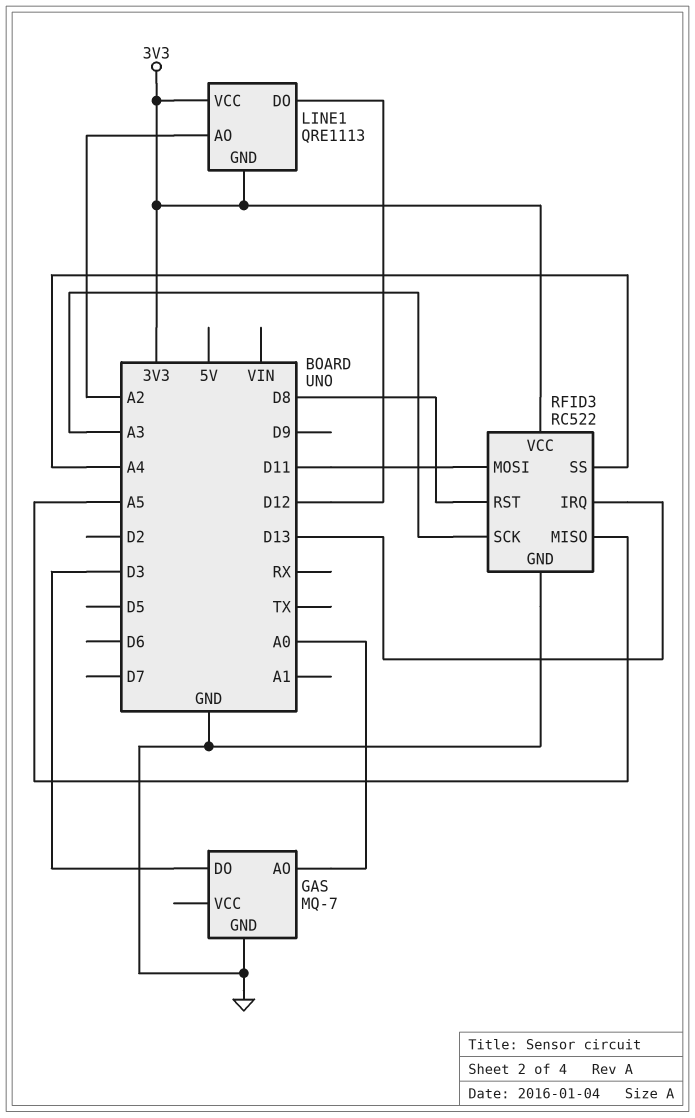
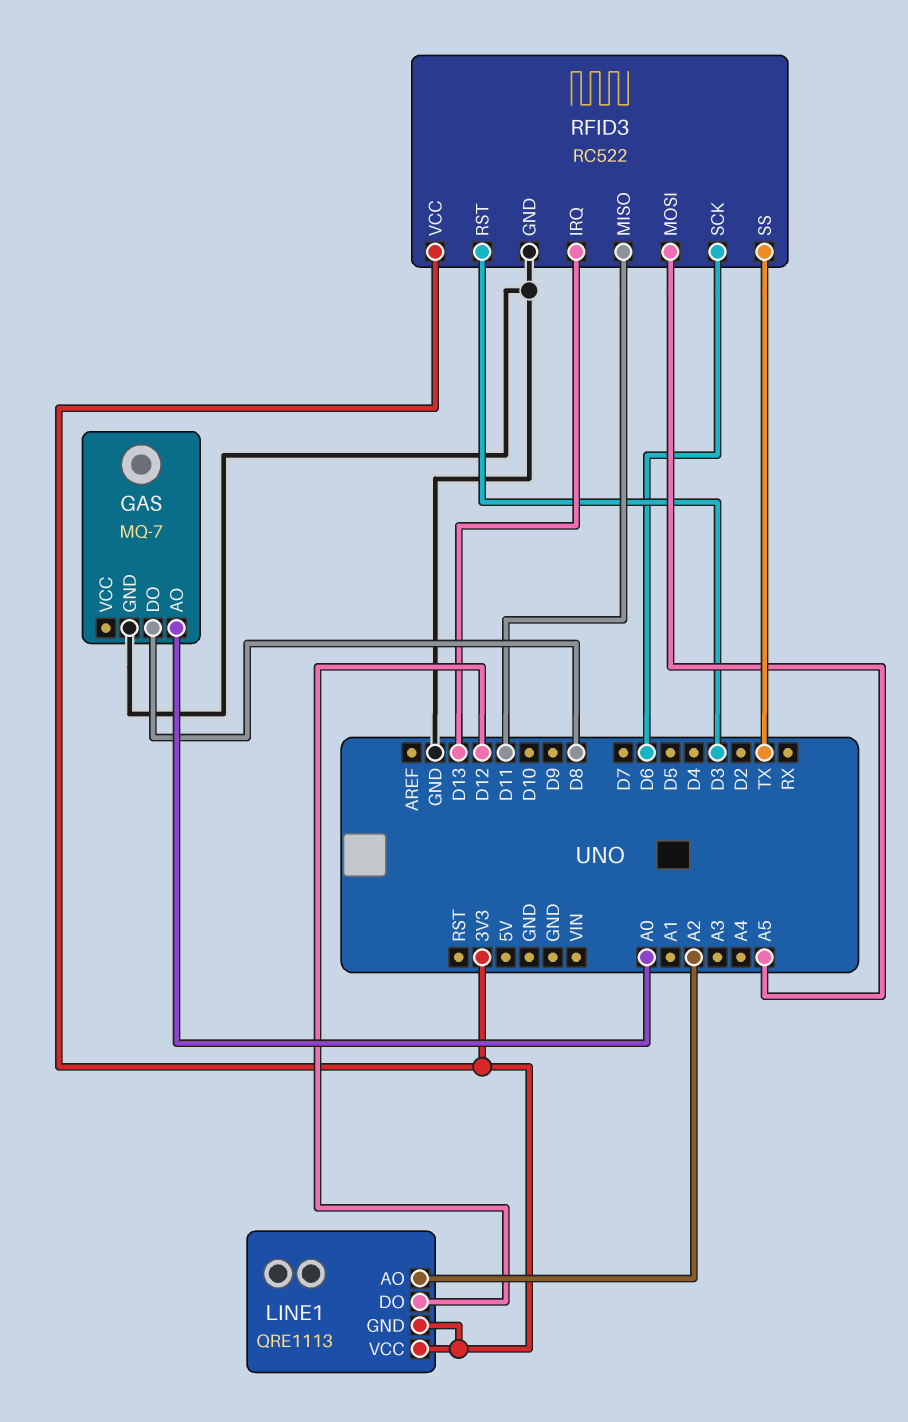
GAS pin DO: D3 -> D8
RFID3 pin MISO: A5 -> D11
RFID3 pin MOSI: D11 -> A5
RFID3 pin RST: D8 -> D3
RFID3 pin SCK: A3 -> D6
RFID3 pin SS: A4 -> TX

